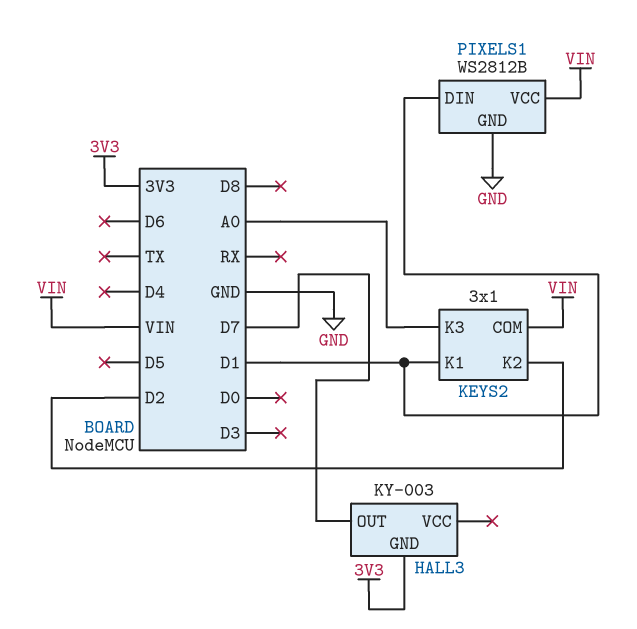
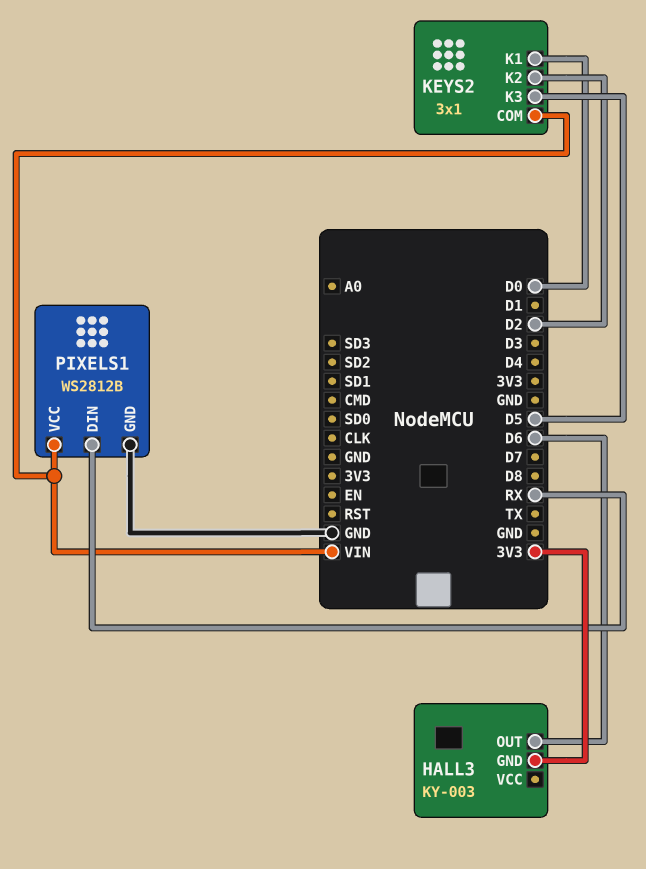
HALL3 pin OUT: D7 -> D6
KEYS2 pin K1: D1 -> D0
KEYS2 pin K3: A0 -> D5
PIXELS1 pin DIN: D1 -> RX

